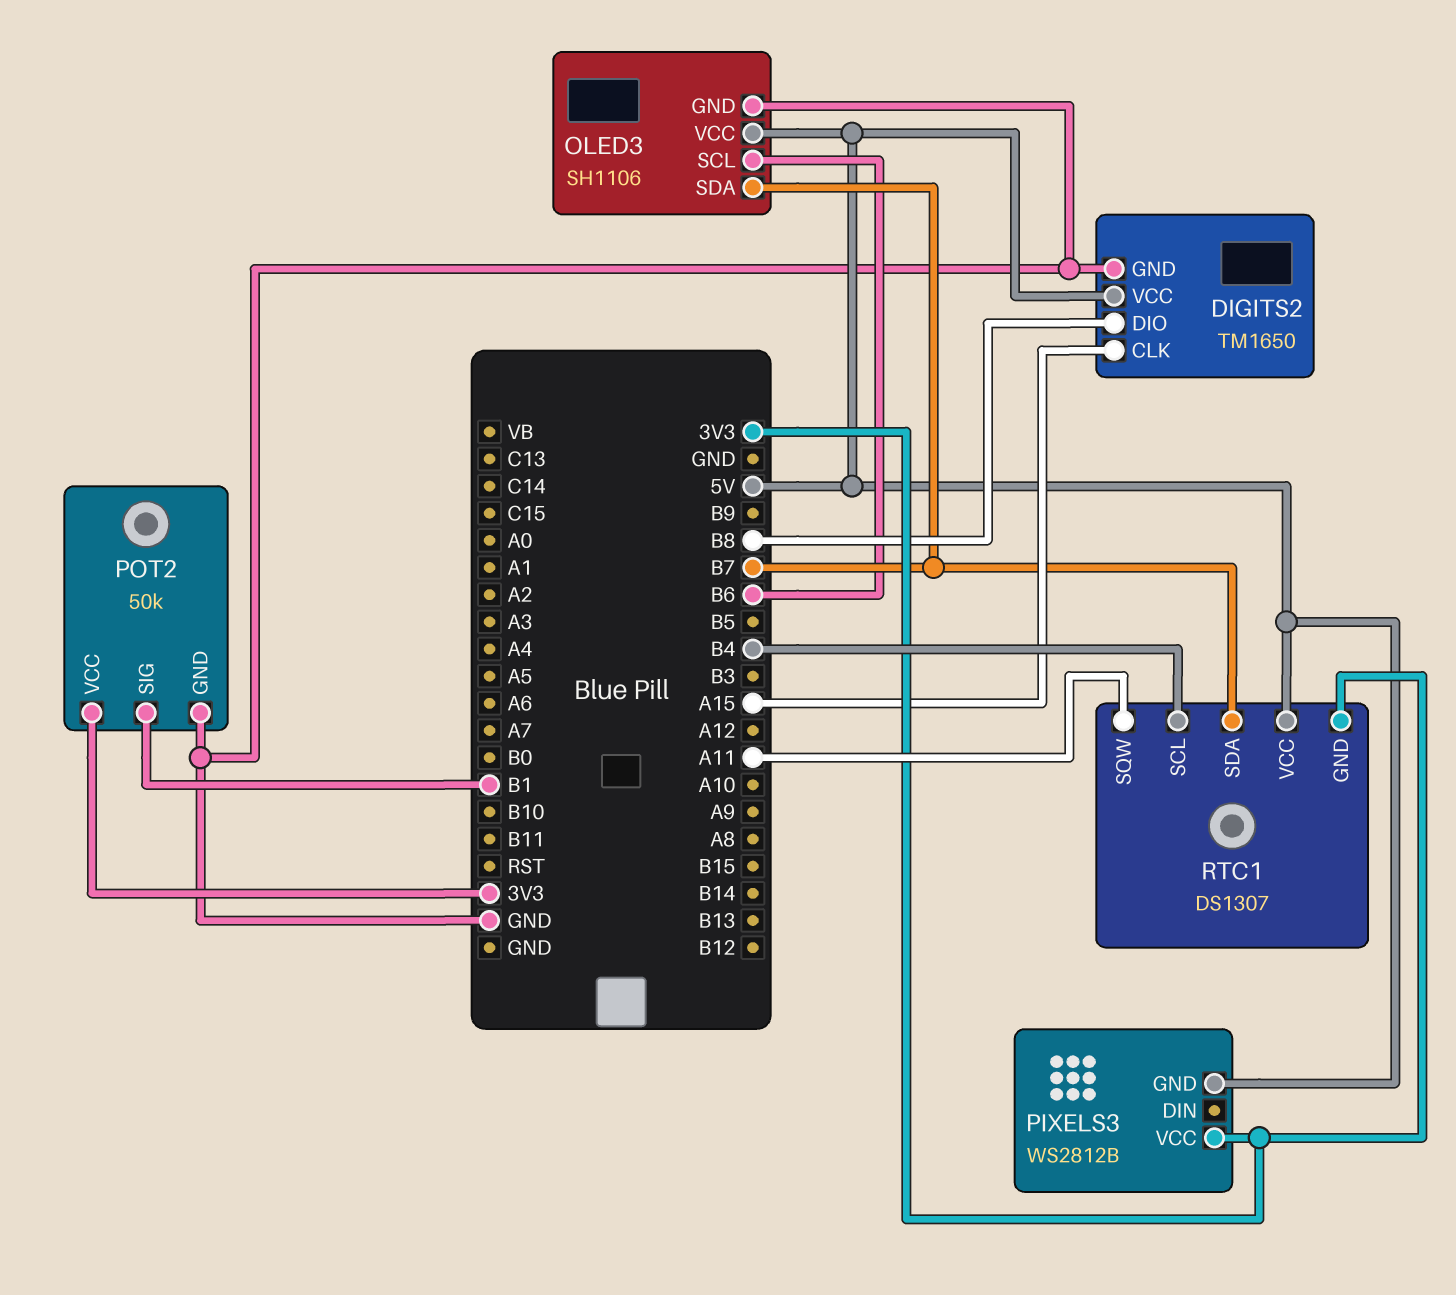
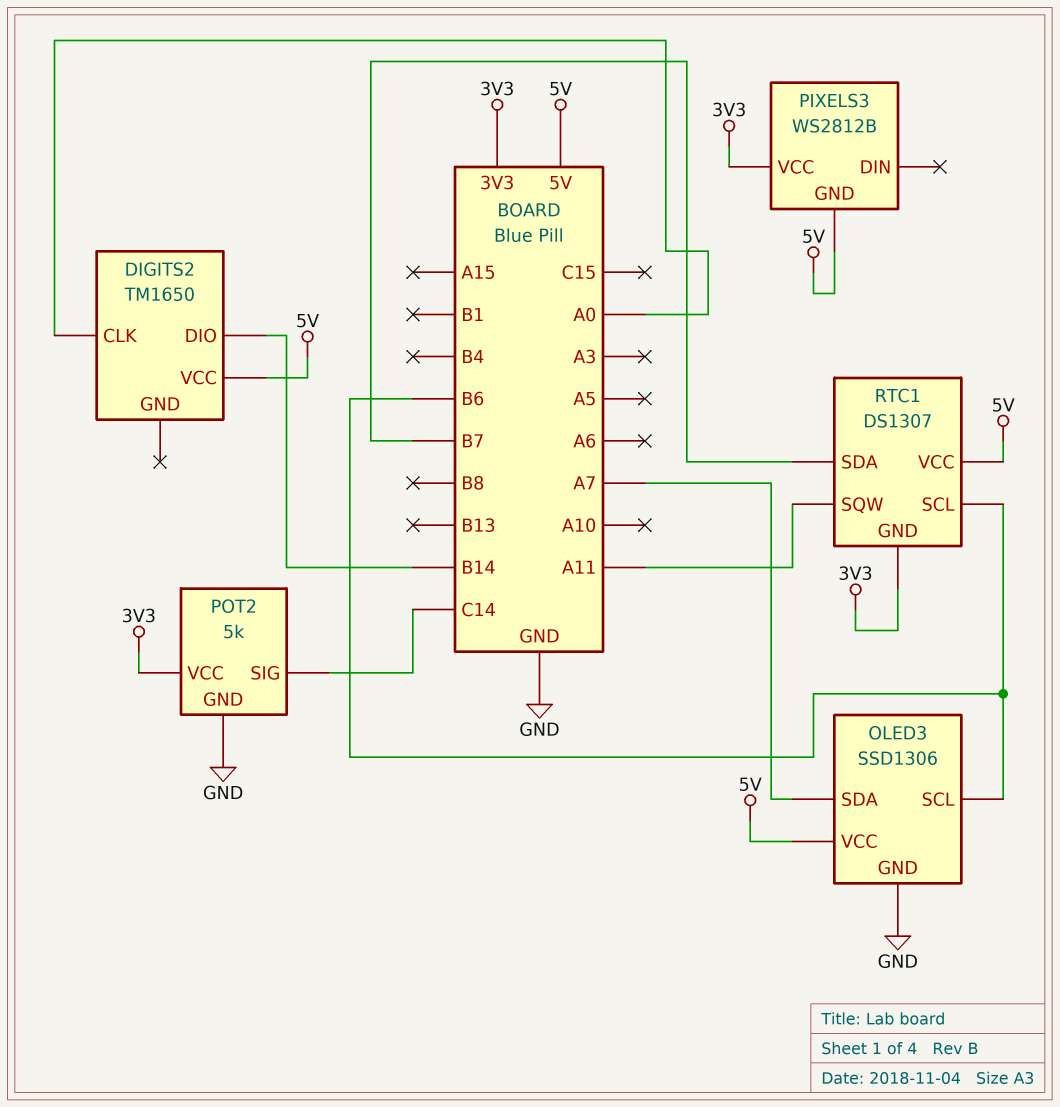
DIGITS2 pin CLK: A15 -> A0
DIGITS2 pin DIO: B8 -> B14
DIGITS2 pin GND: GND -> none
OLED3: SH1106 -> SSD1306
OLED3 pin SDA: B7 -> A7
POT2: 50k -> 5k
POT2 pin SIG: B1 -> C14
RTC1 pin SCL: B4 -> B6

